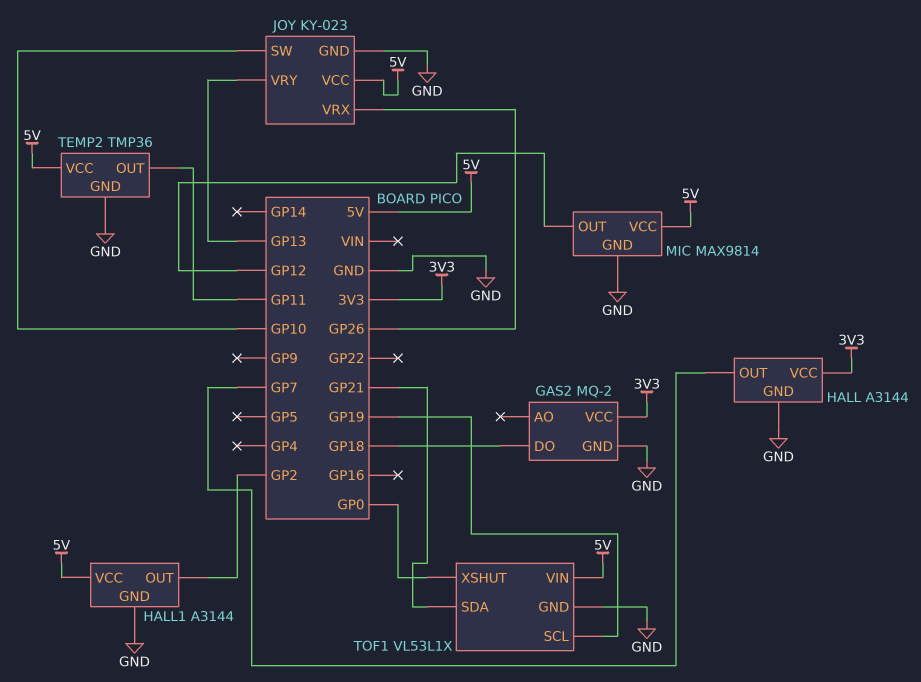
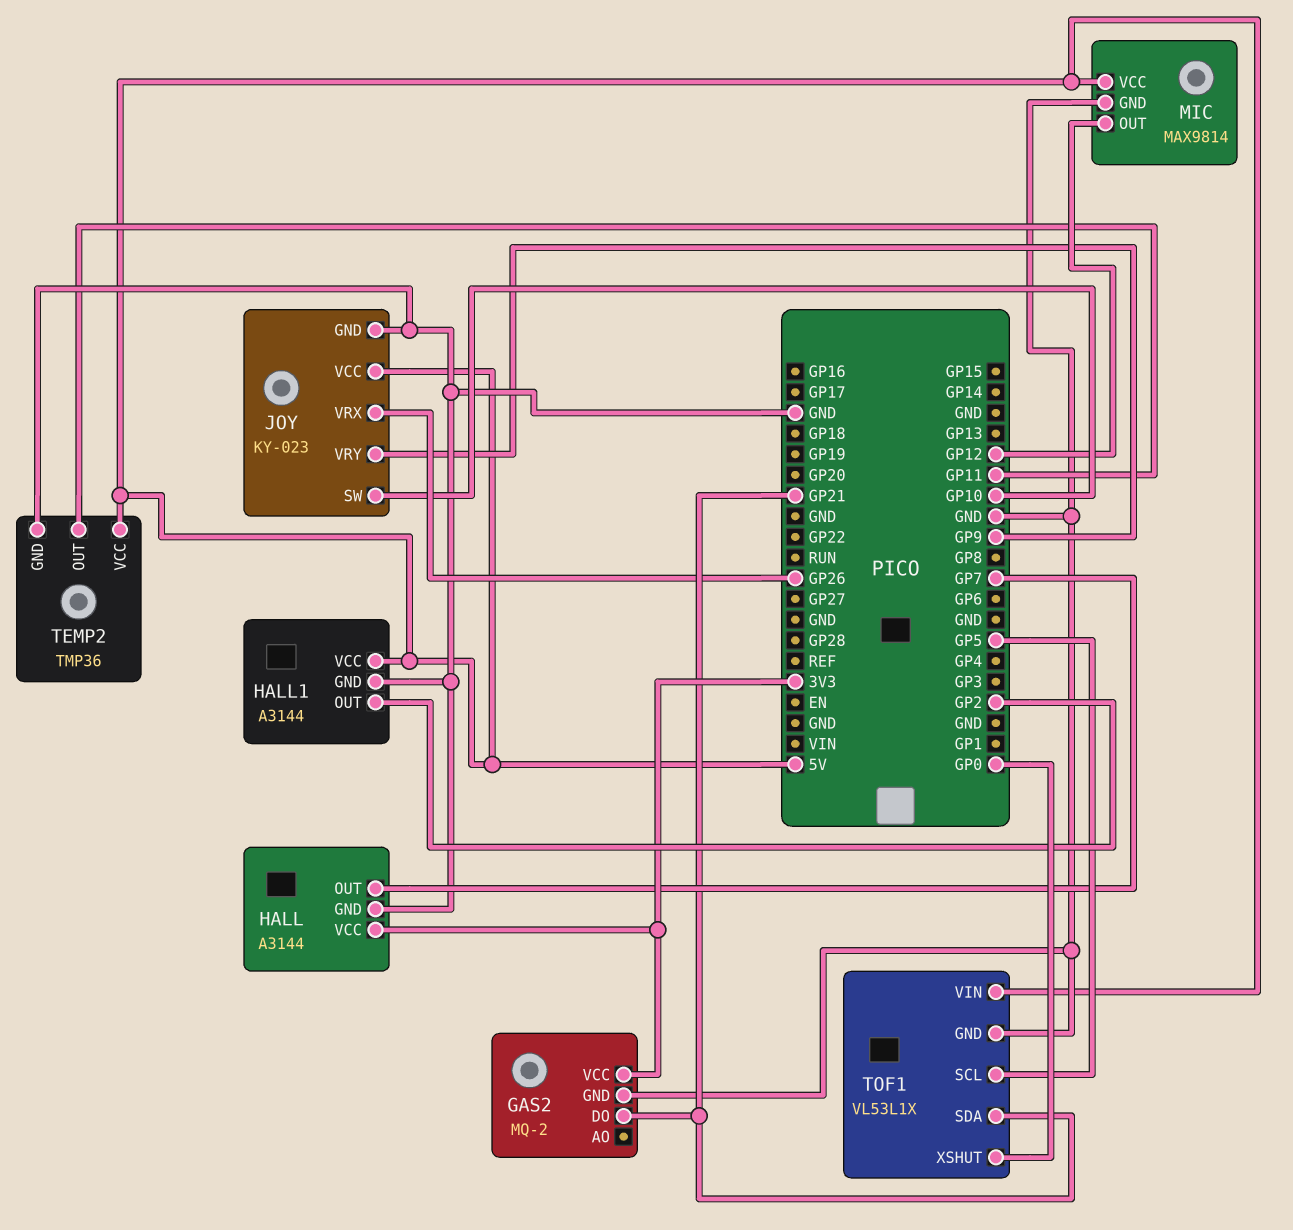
GAS2 pin DO: GP18 -> GP21
JOY pin VRY: GP13 -> GP9
TOF1 pin SCL: GP19 -> GP5

